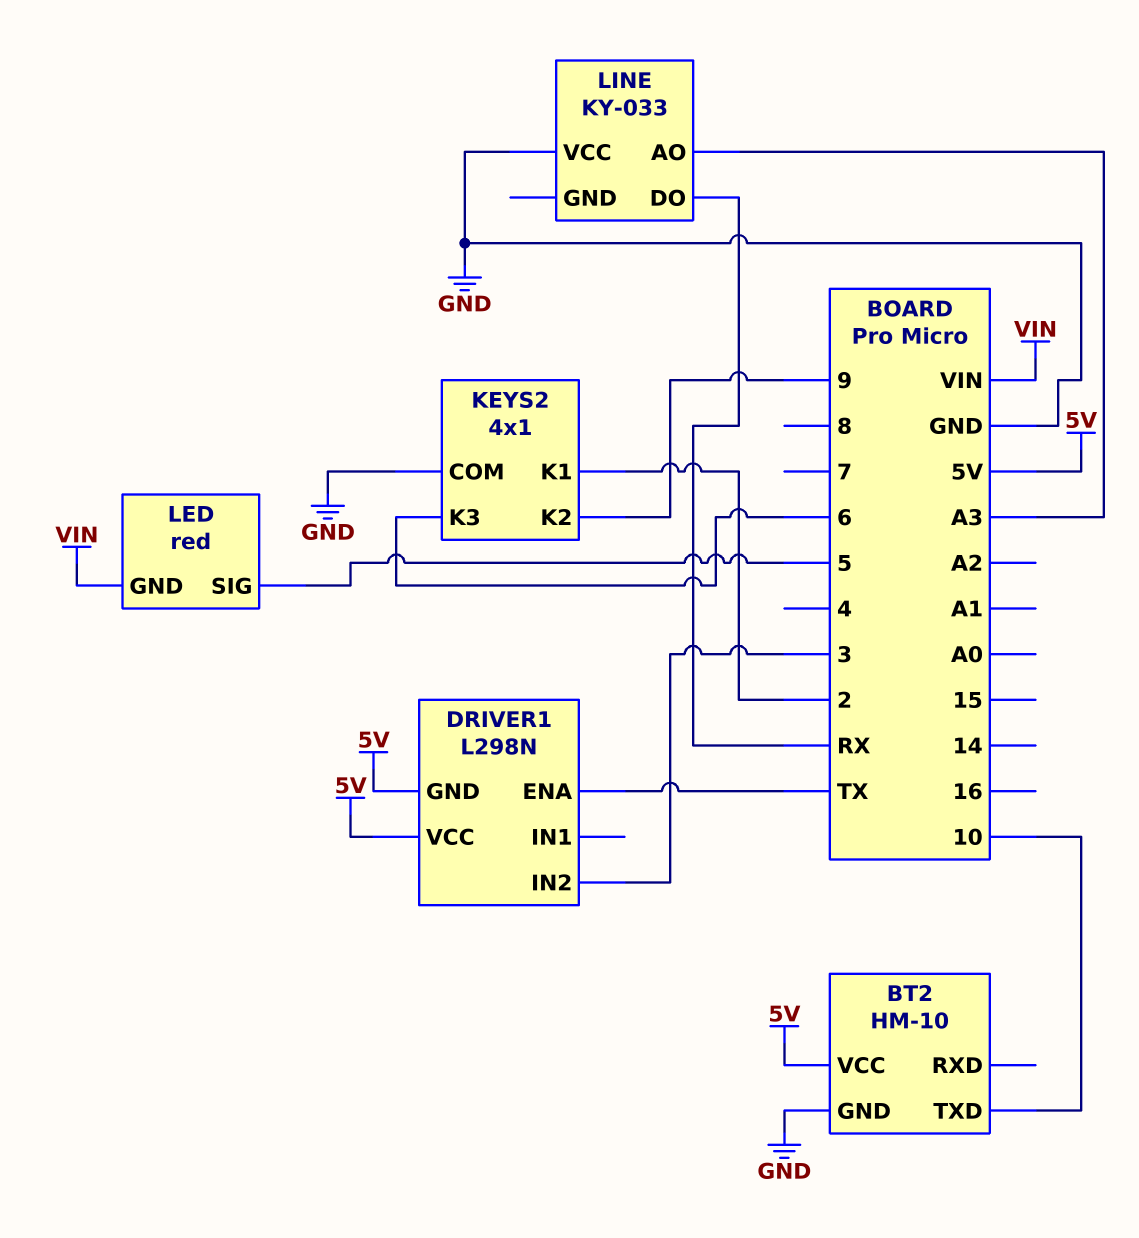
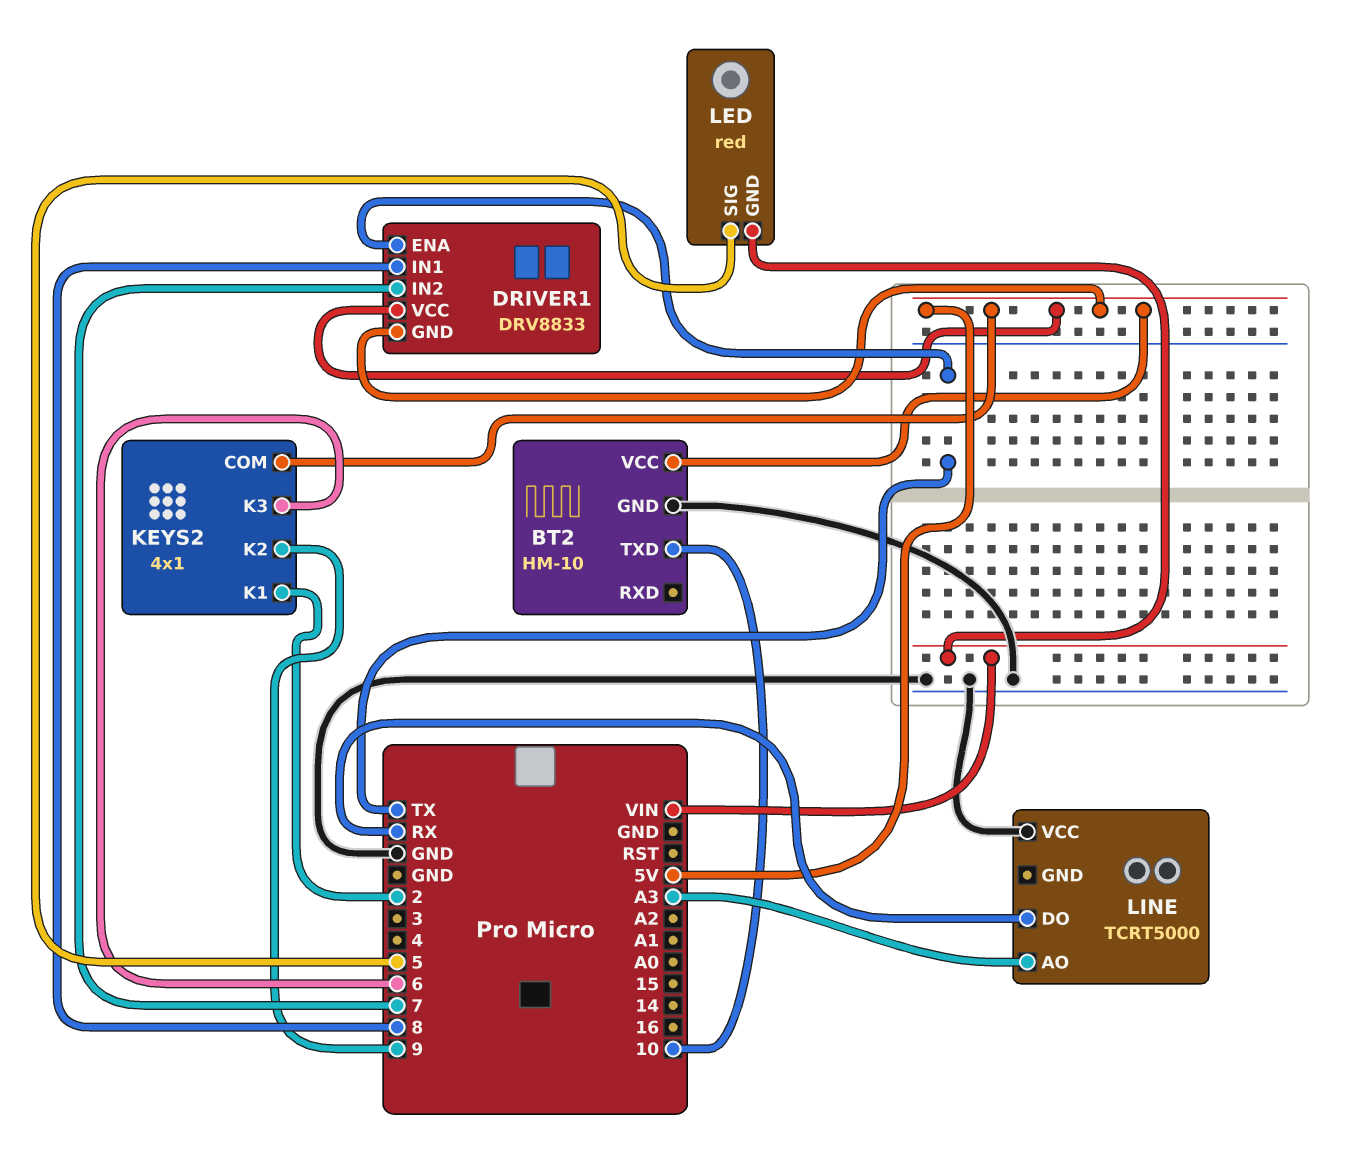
DRIVER1: L298N -> DRV8833
DRIVER1 pin IN1: none -> 8
DRIVER1 pin IN2: 3 -> 7
KEYS2 pin COM: GND -> 5V
LINE: KY-033 -> TCRT5000

